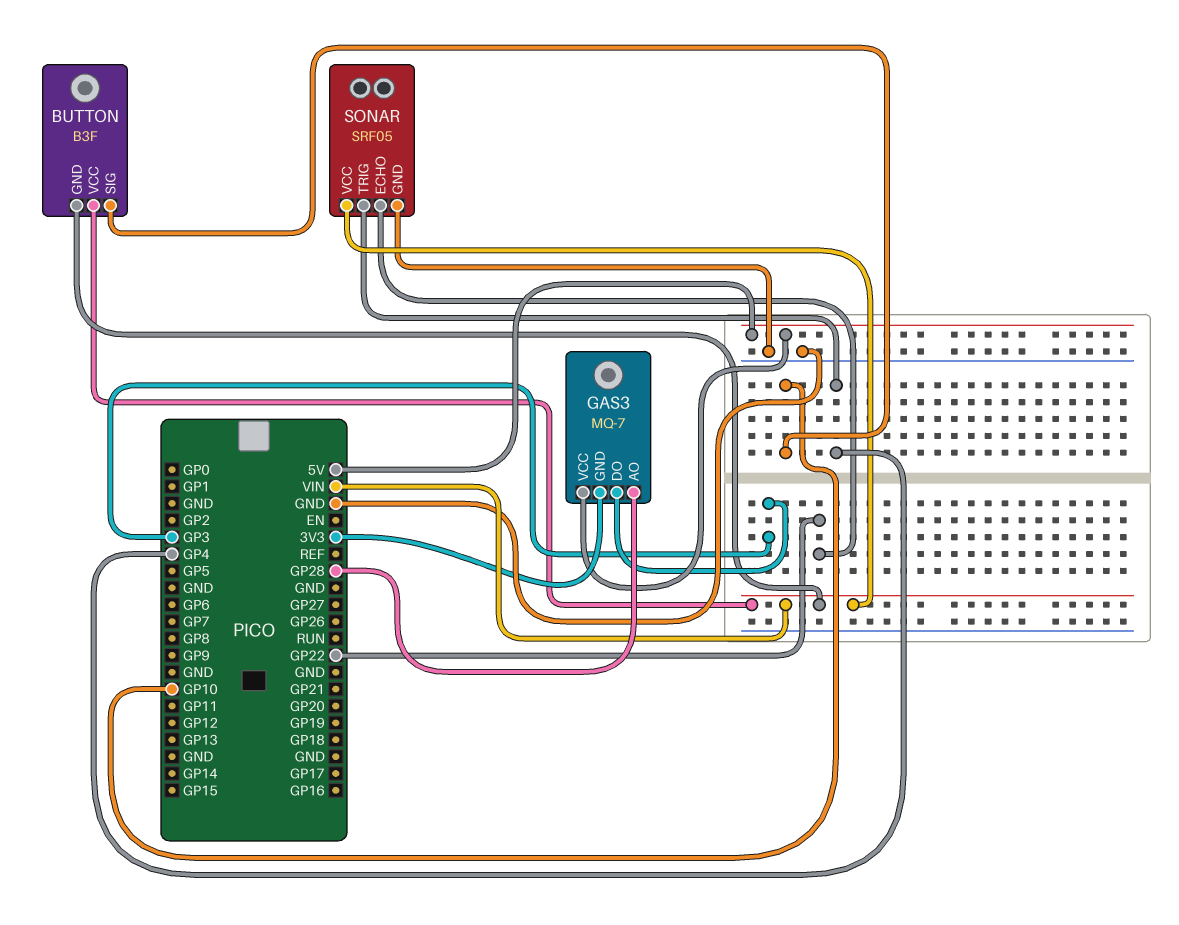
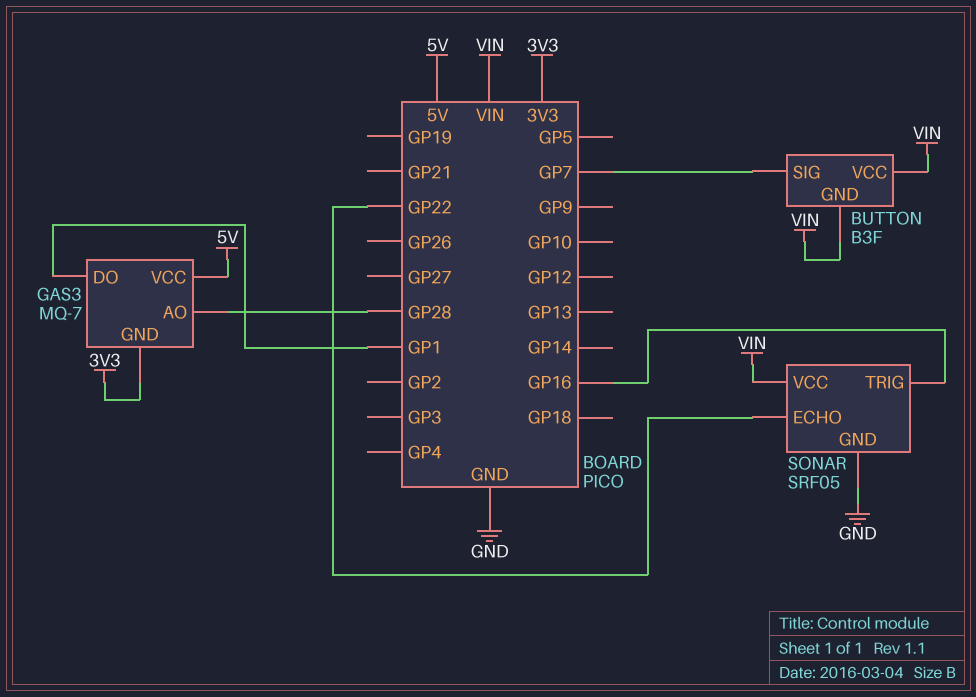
BUTTON pin SIG: GP10 -> GP7
GAS3 pin DO: GP3 -> GP1
SONAR pin TRIG: GP4 -> GP16

